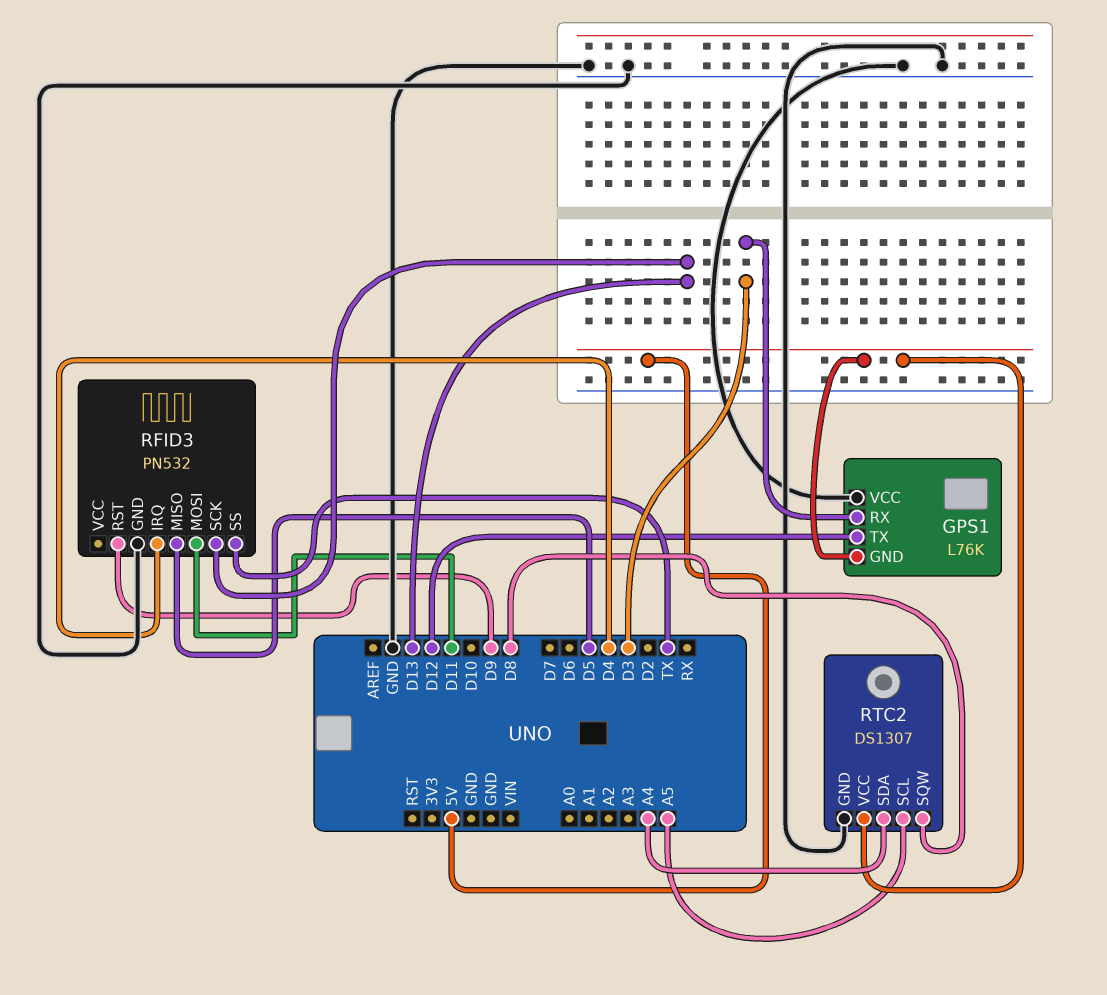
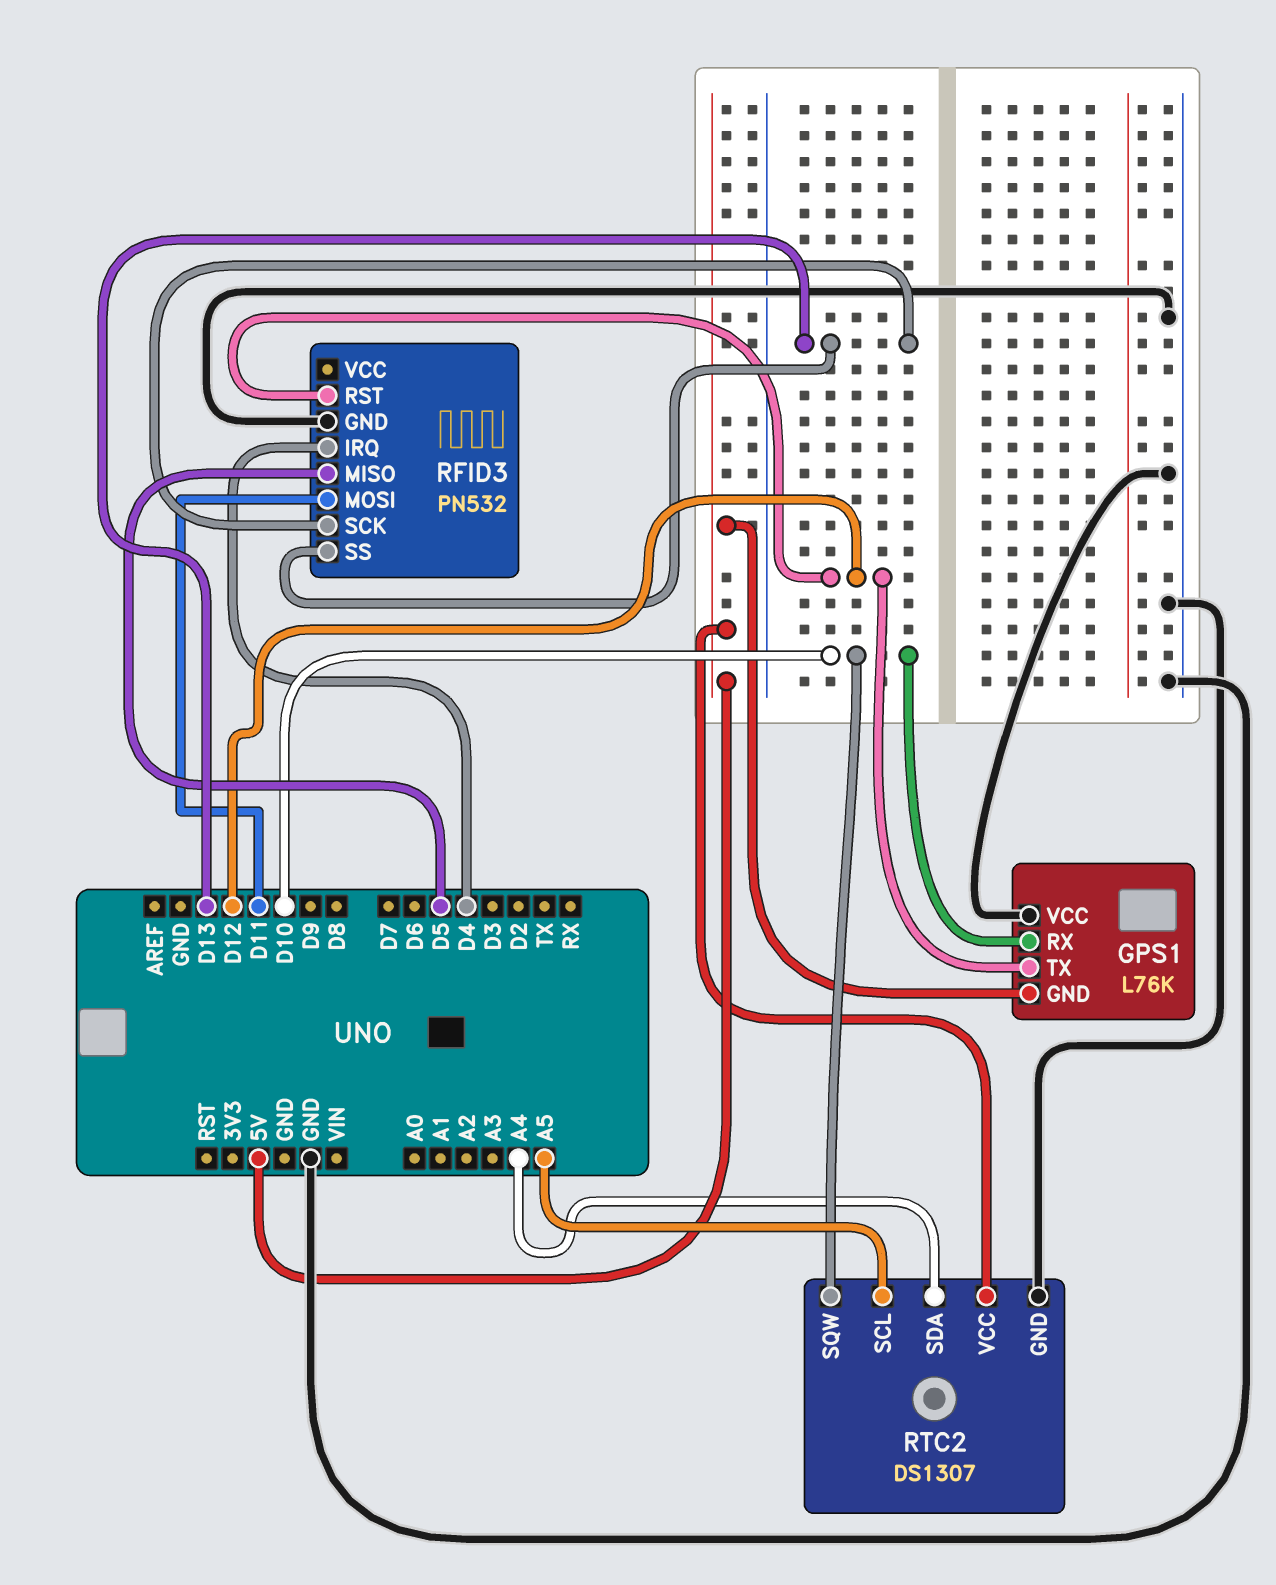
GPS1 pin RX: D3 -> D10
RFID3 pin RST: D9 -> D12
RFID3 pin SS: TX -> D13
RTC2 pin SQW: D8 -> D10

